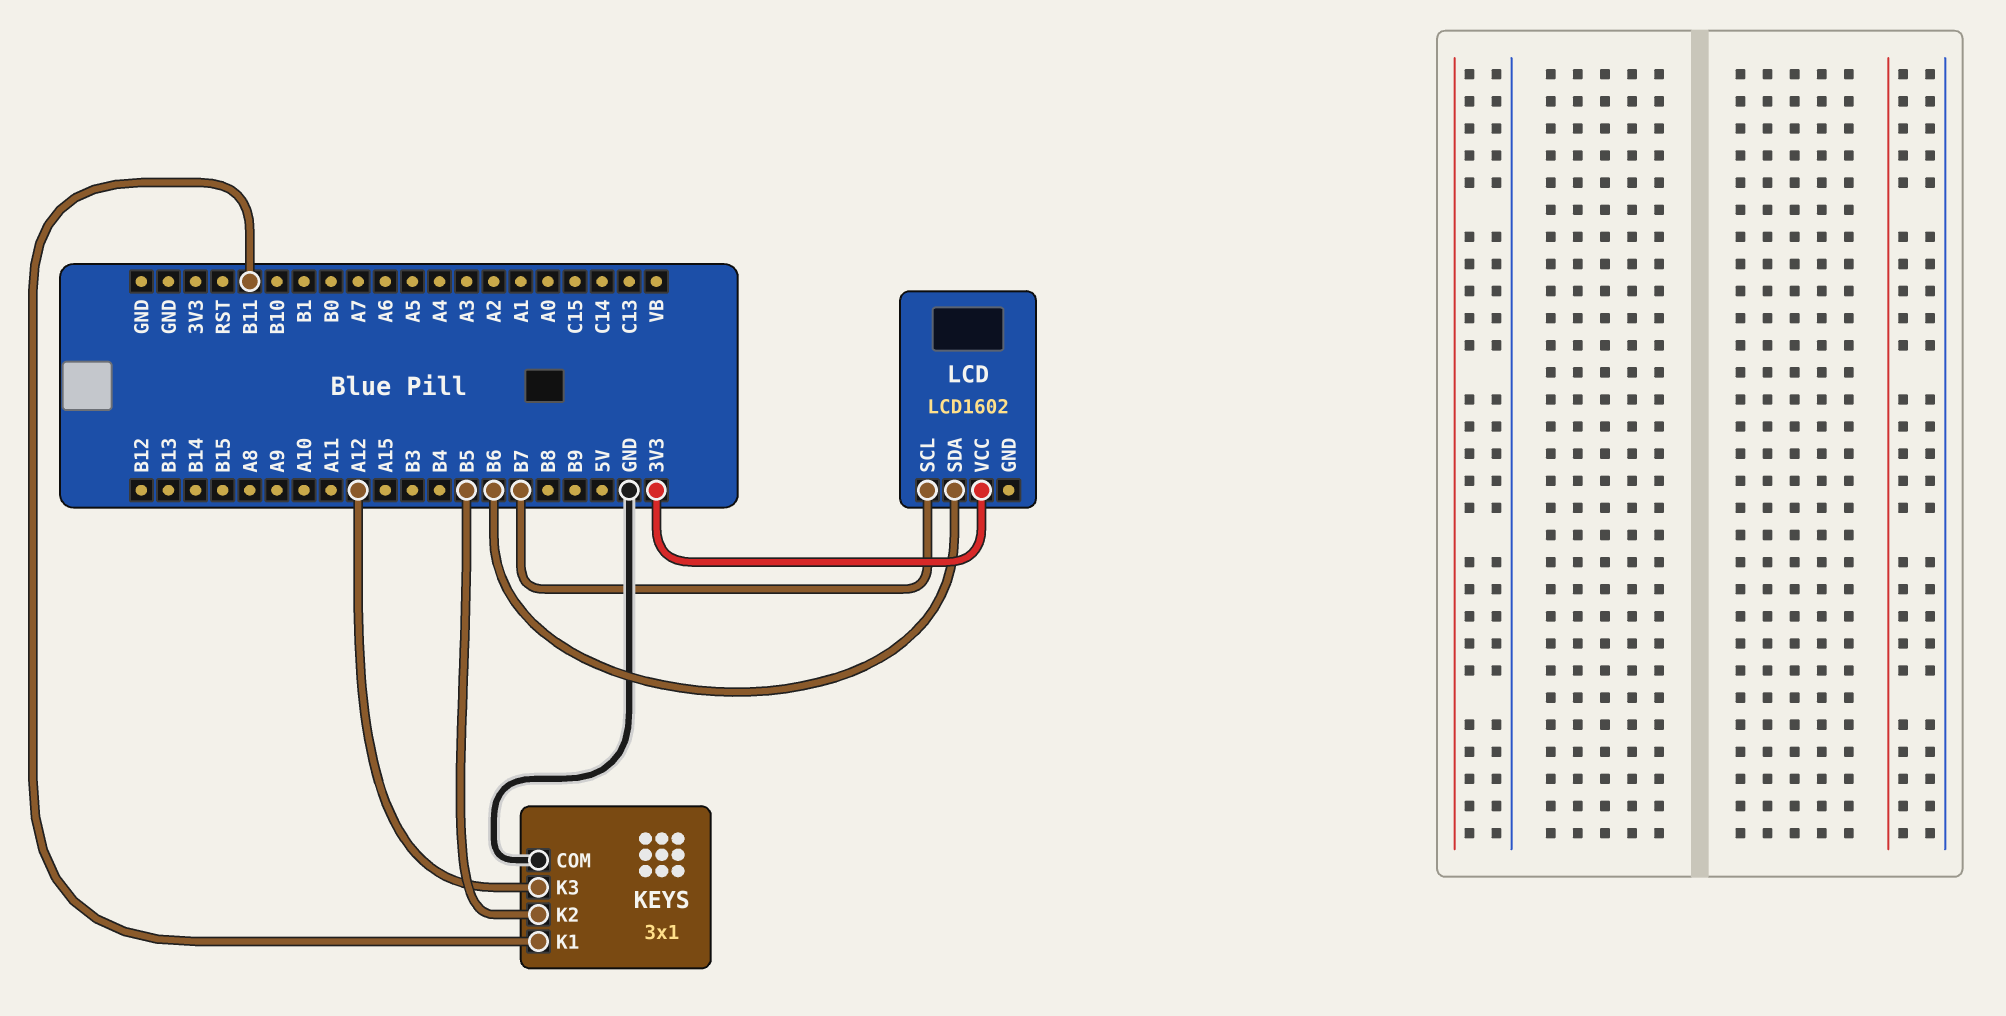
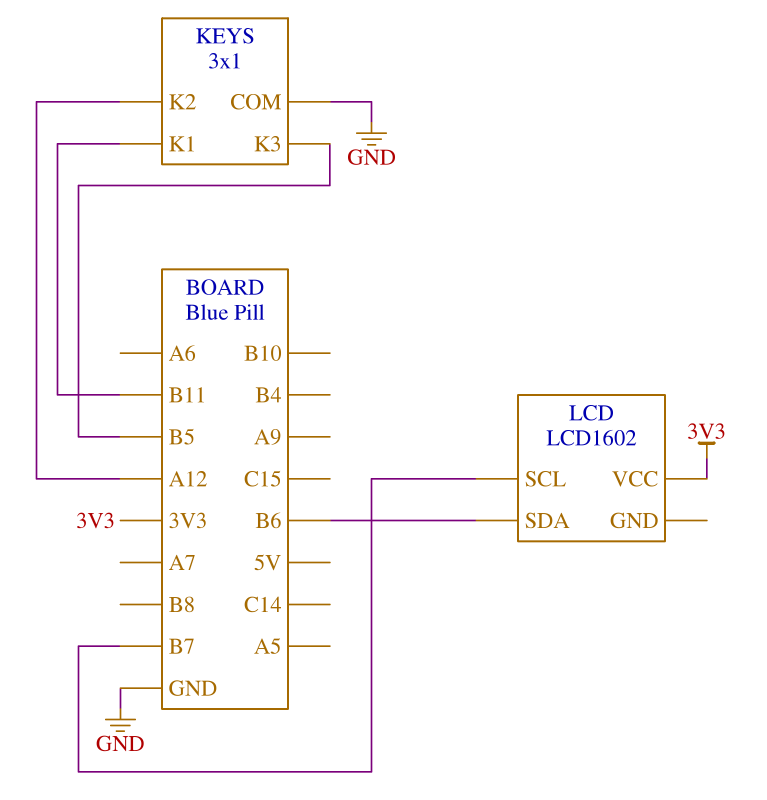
KEYS pin K2: B5 -> A12
KEYS pin K3: A12 -> B5

